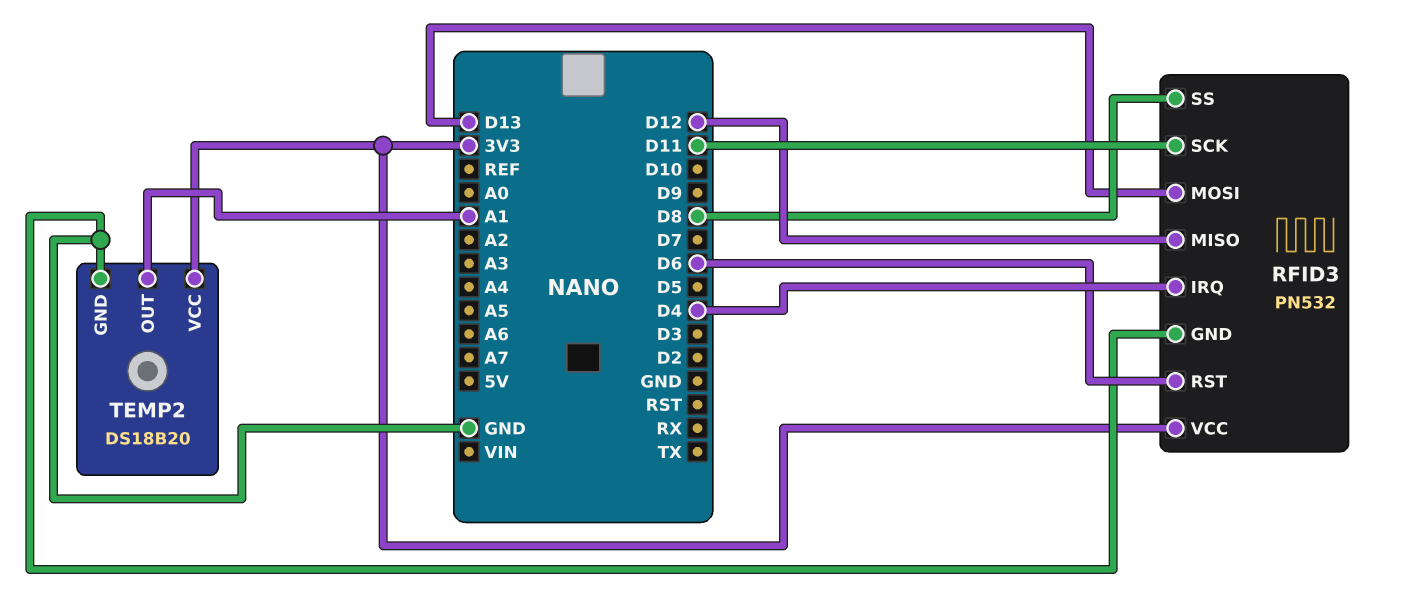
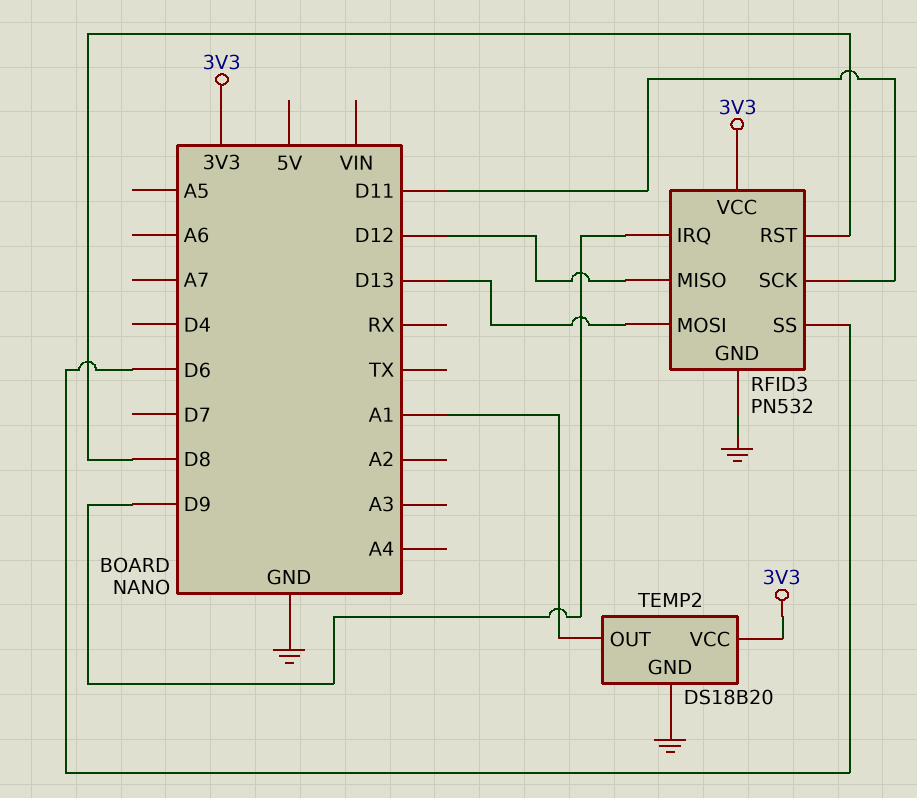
RFID3 pin IRQ: D4 -> D9
RFID3 pin RST: D6 -> D8
RFID3 pin SS: D8 -> D6

